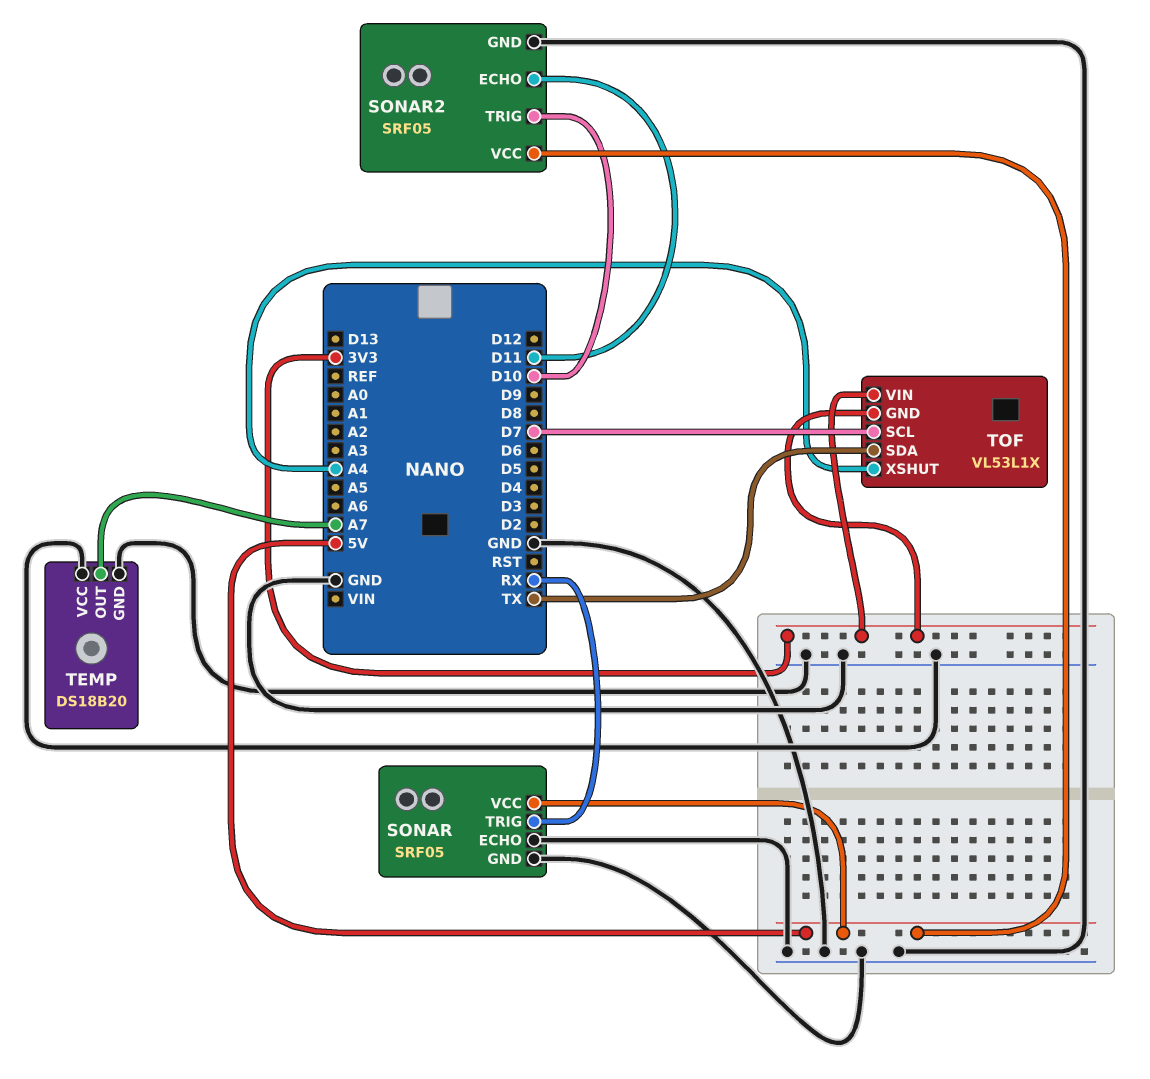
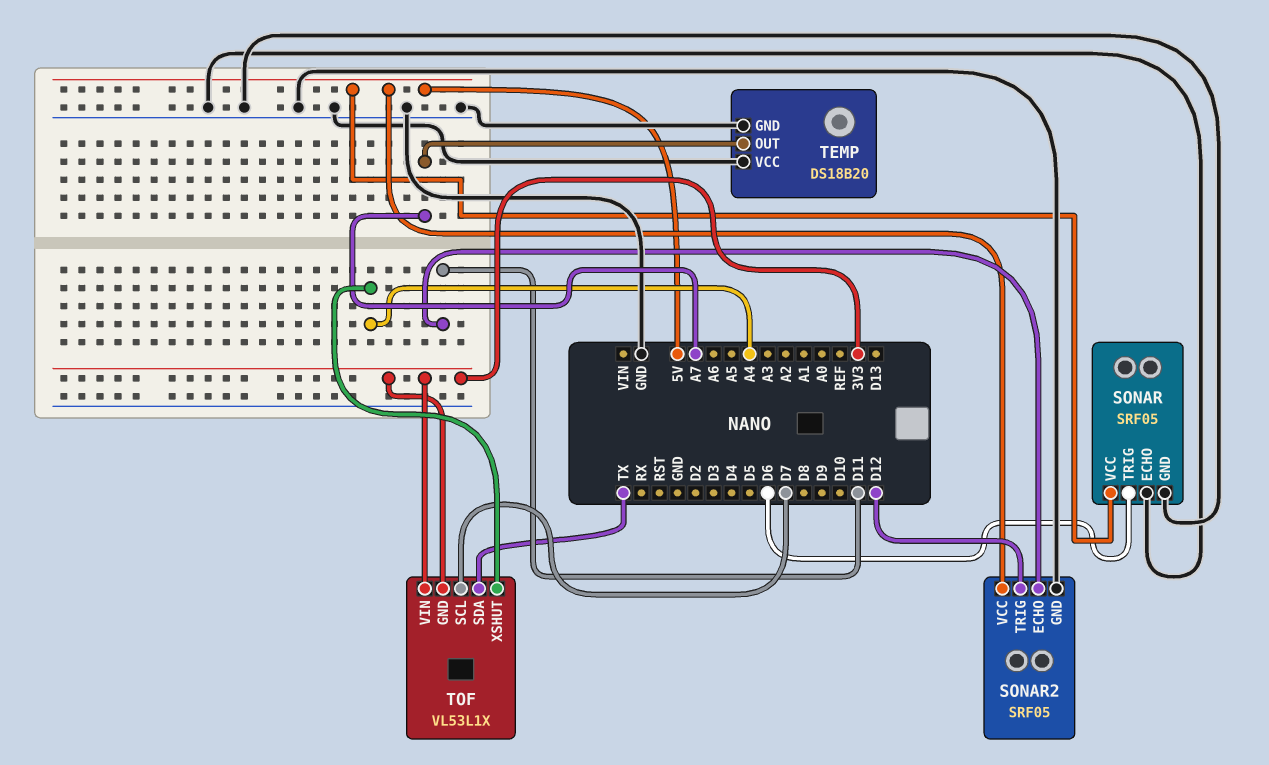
SONAR pin TRIG: RX -> D6
SONAR2 pin TRIG: D10 -> D12

